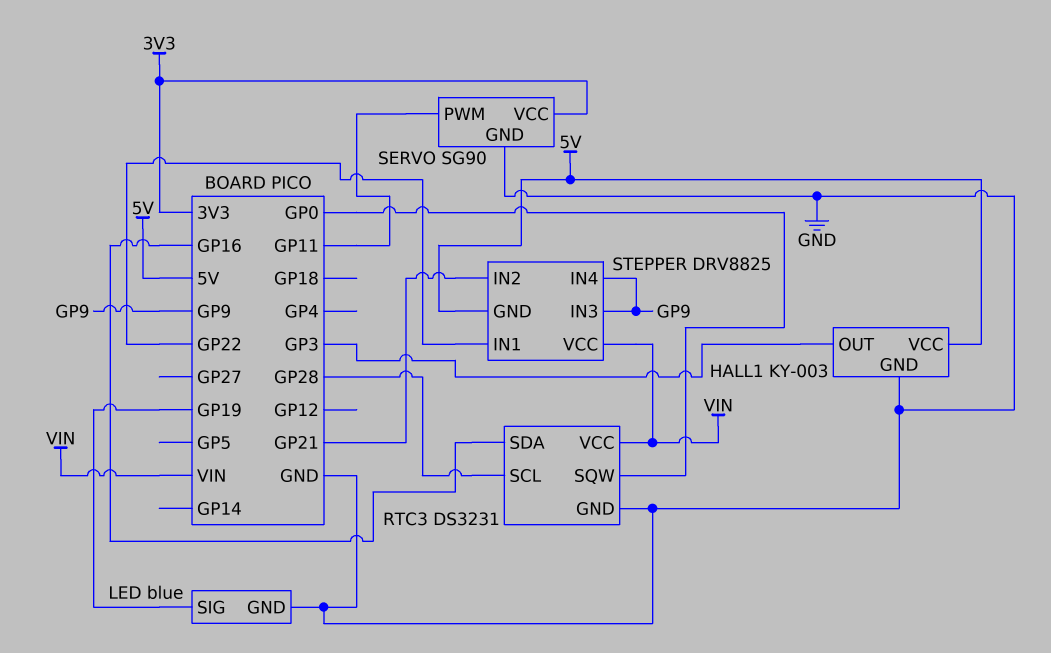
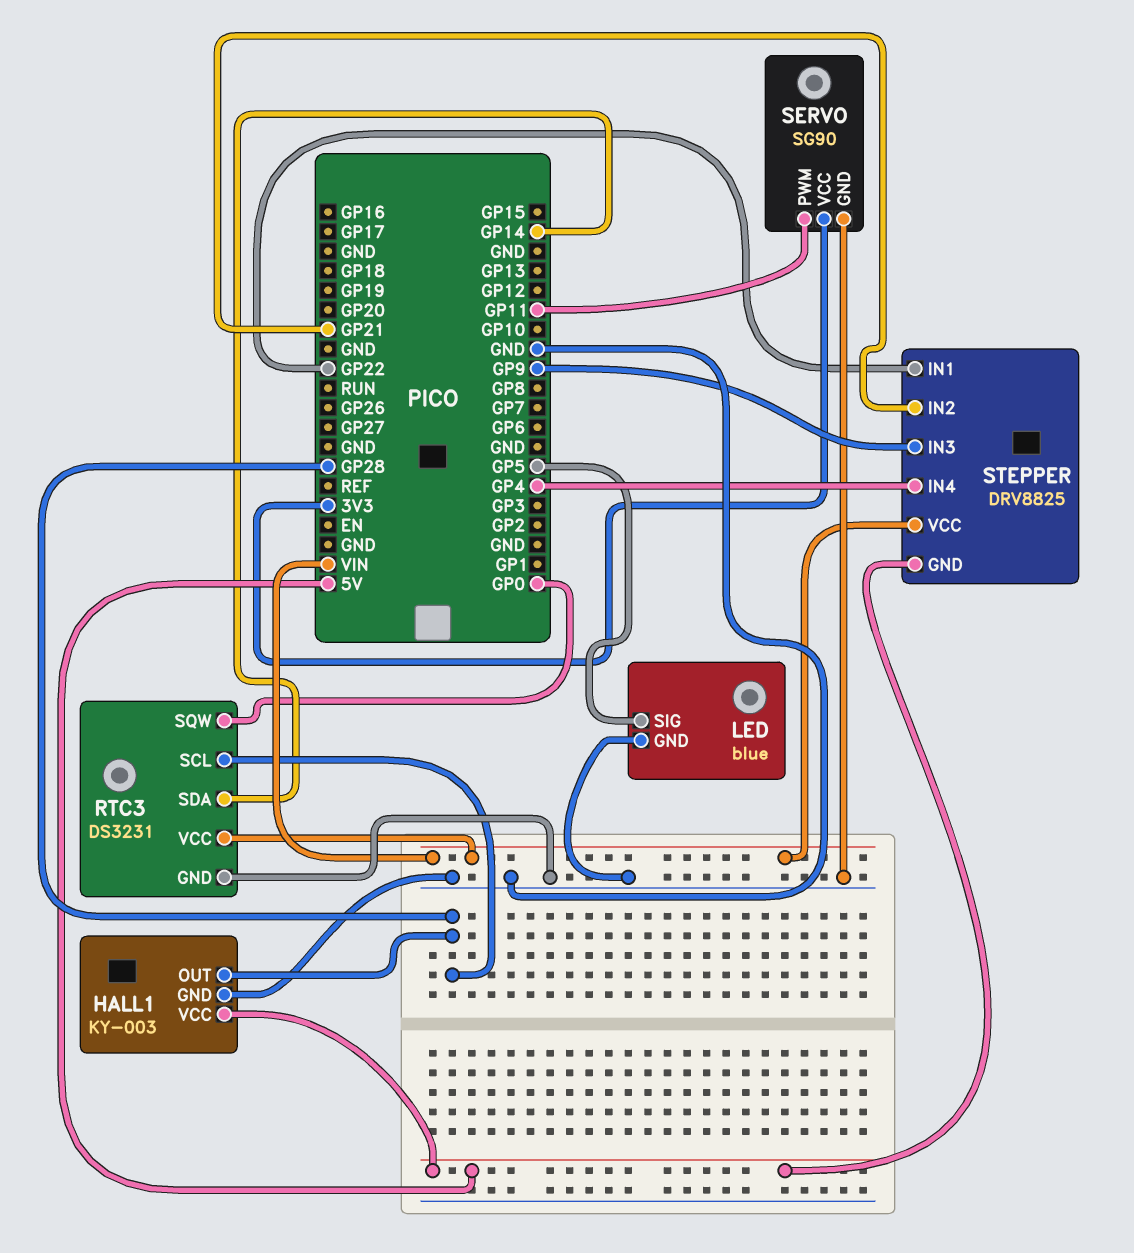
HALL1 pin OUT: GP3 -> GP28
LED pin SIG: GP19 -> GP5
RTC3 pin SDA: GP16 -> GP14
STEPPER pin IN4: GP9 -> GP4

